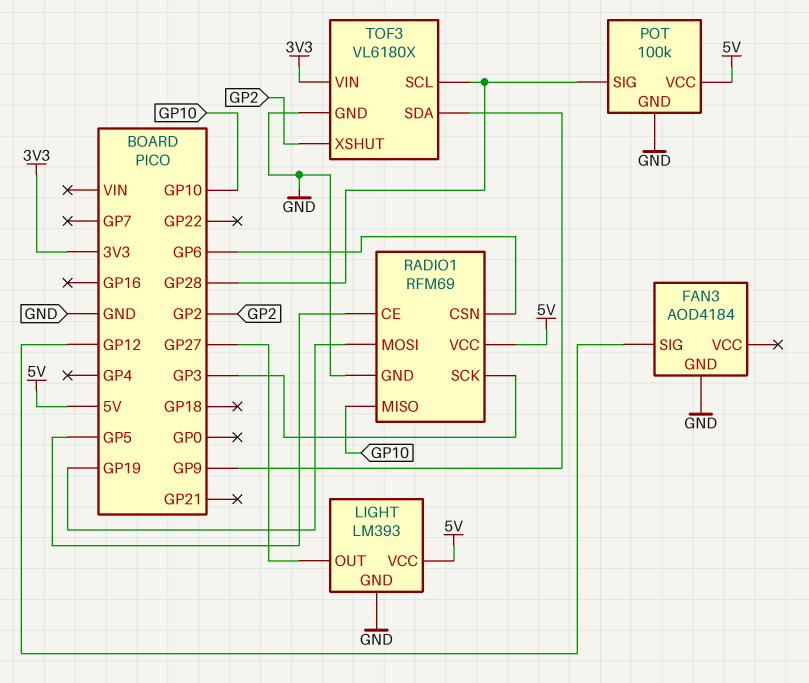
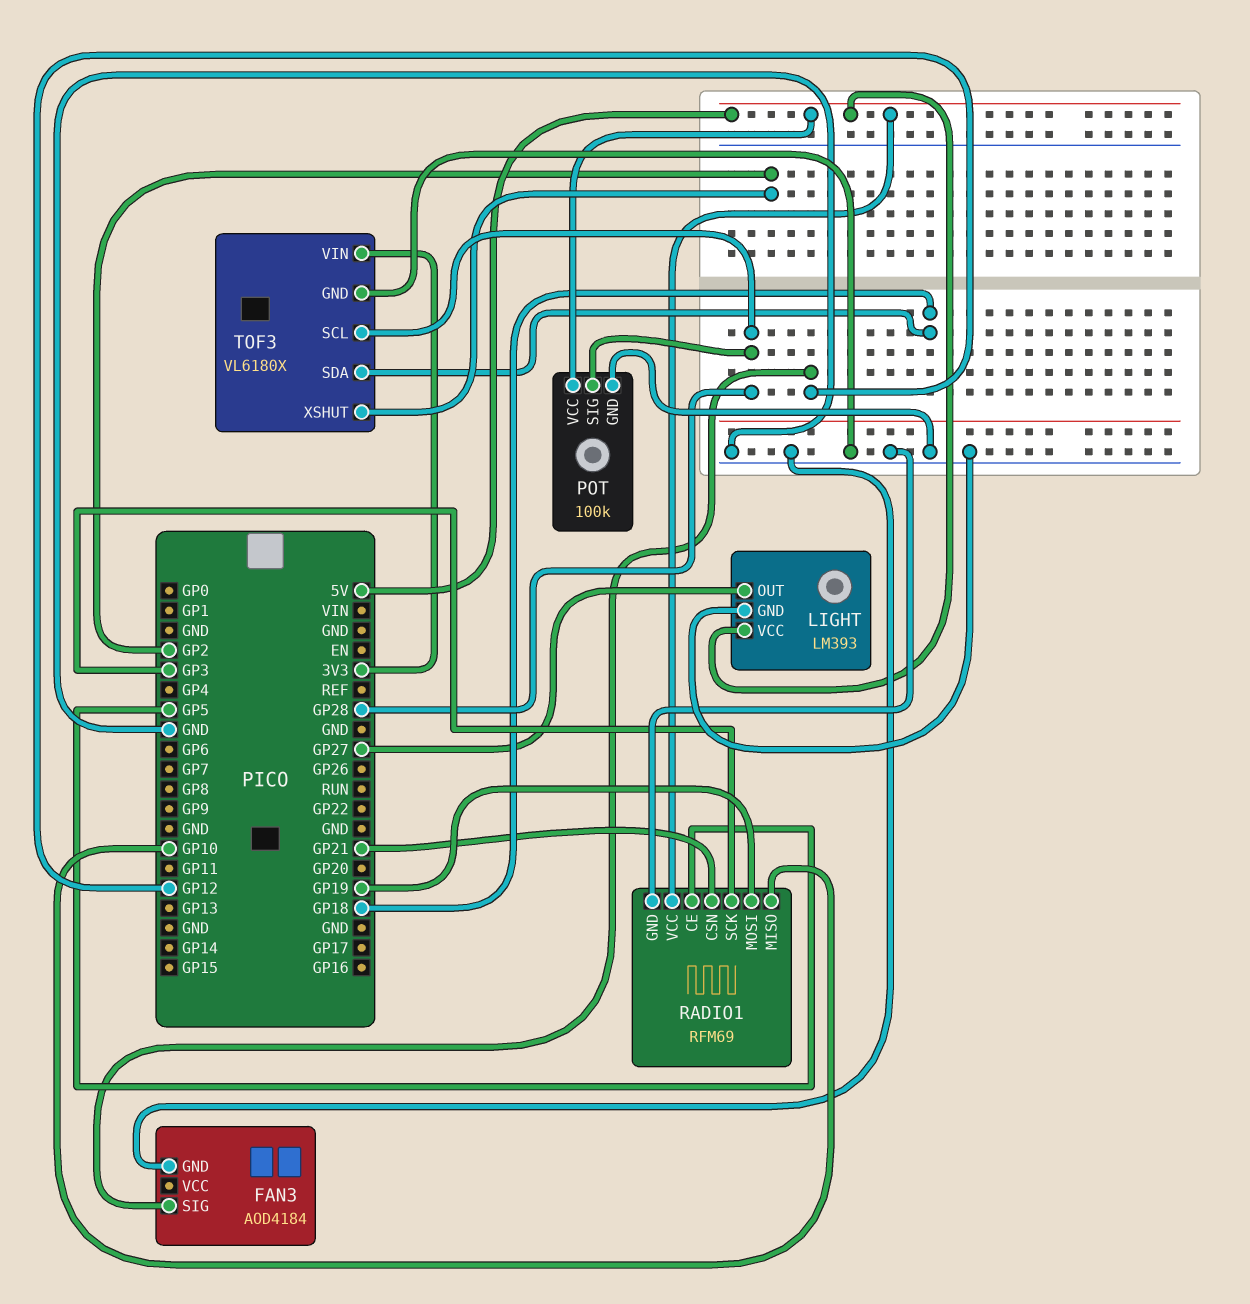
RADIO1 pin CSN: GP6 -> GP21
TOF3 pin SDA: GP9 -> GP18

